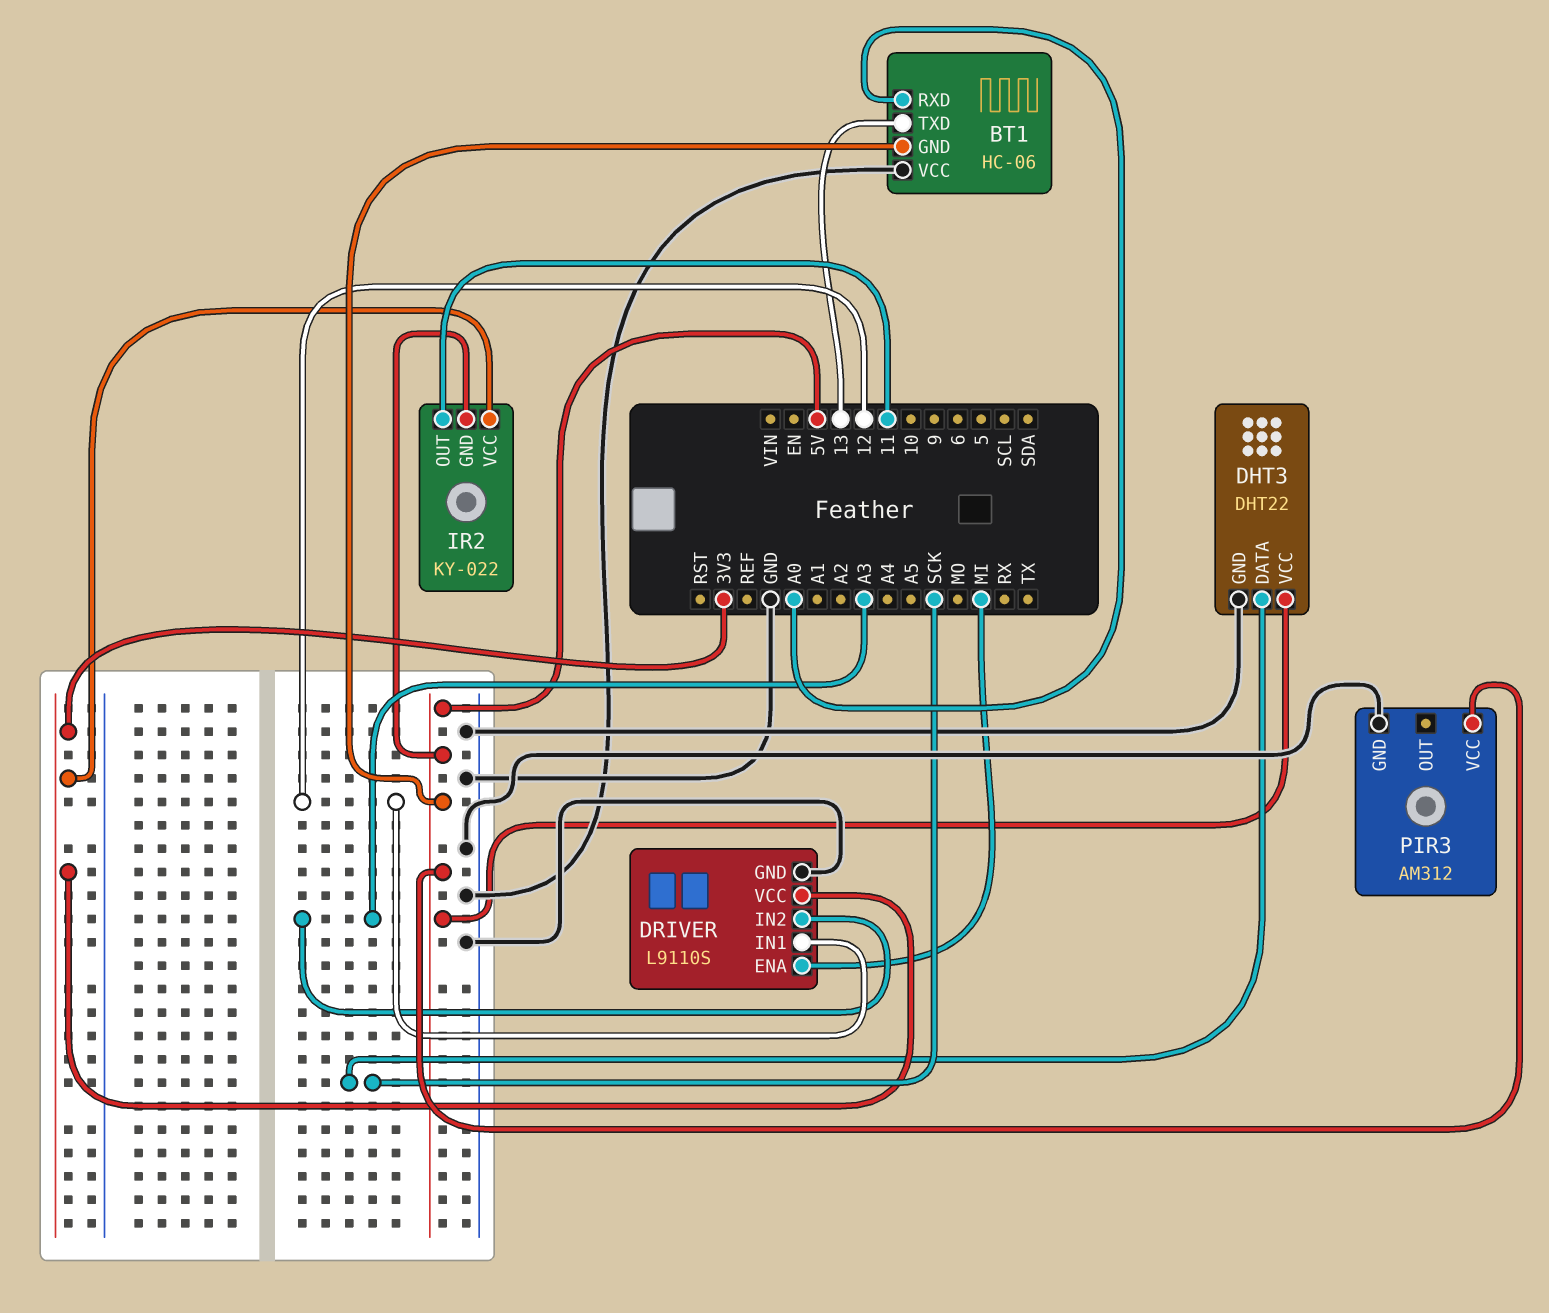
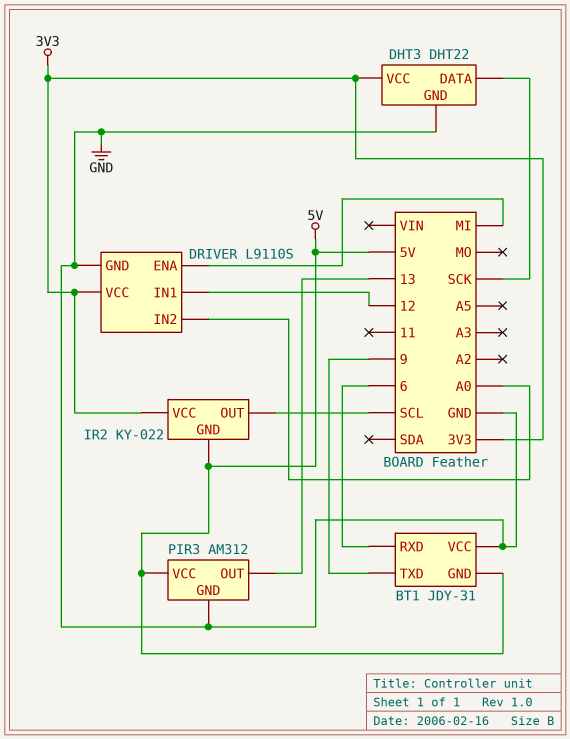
BT1: HC-06 -> JDY-31
BT1 pin RXD: A0 -> 6
BT1 pin TXD: 13 -> 9
DHT3 pin VCC: 5V -> 3V3
DRIVER pin IN2: A3 -> A0
IR2 pin OUT: 11 -> SCL
PIR3 pin OUT: none -> 13

